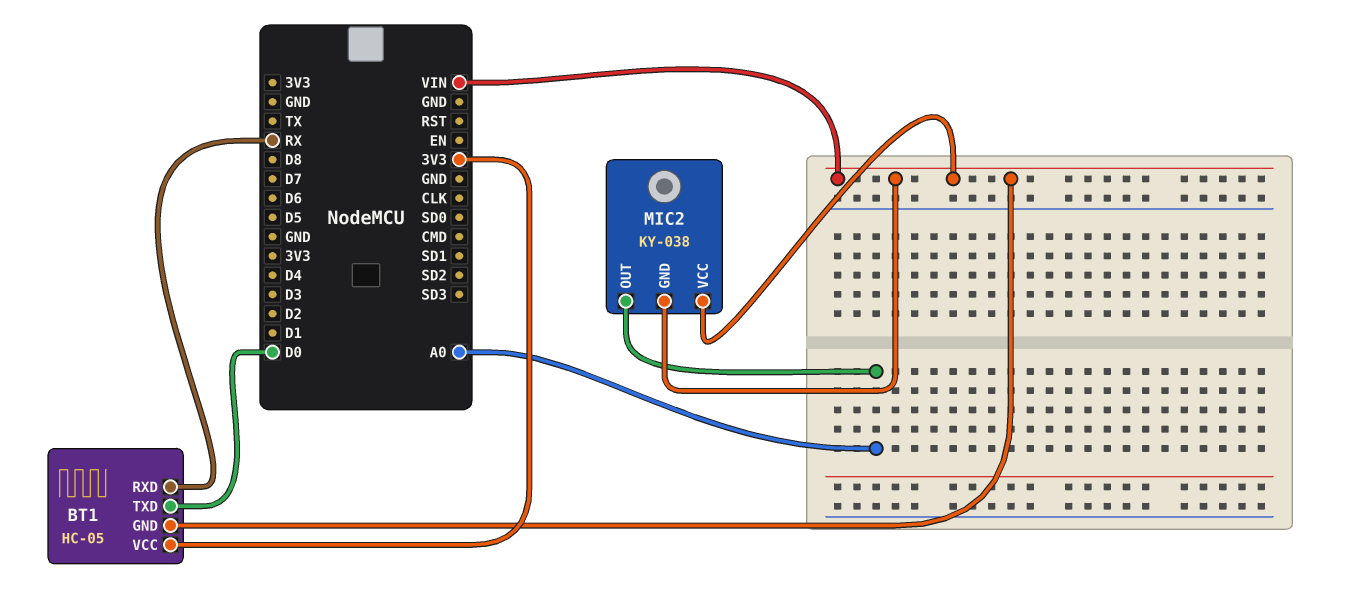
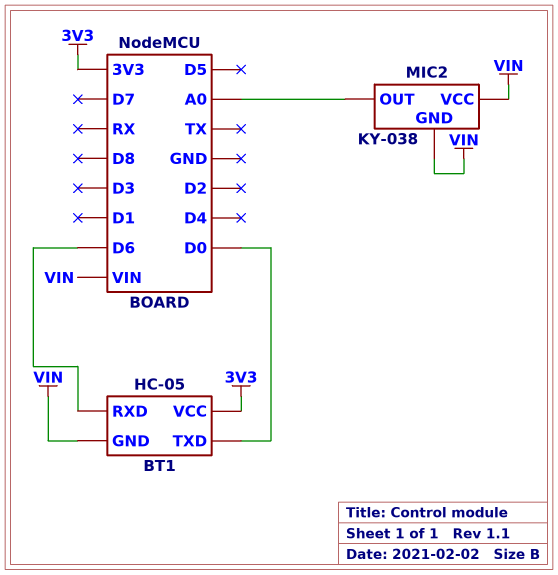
BT1 pin RXD: RX -> D6

